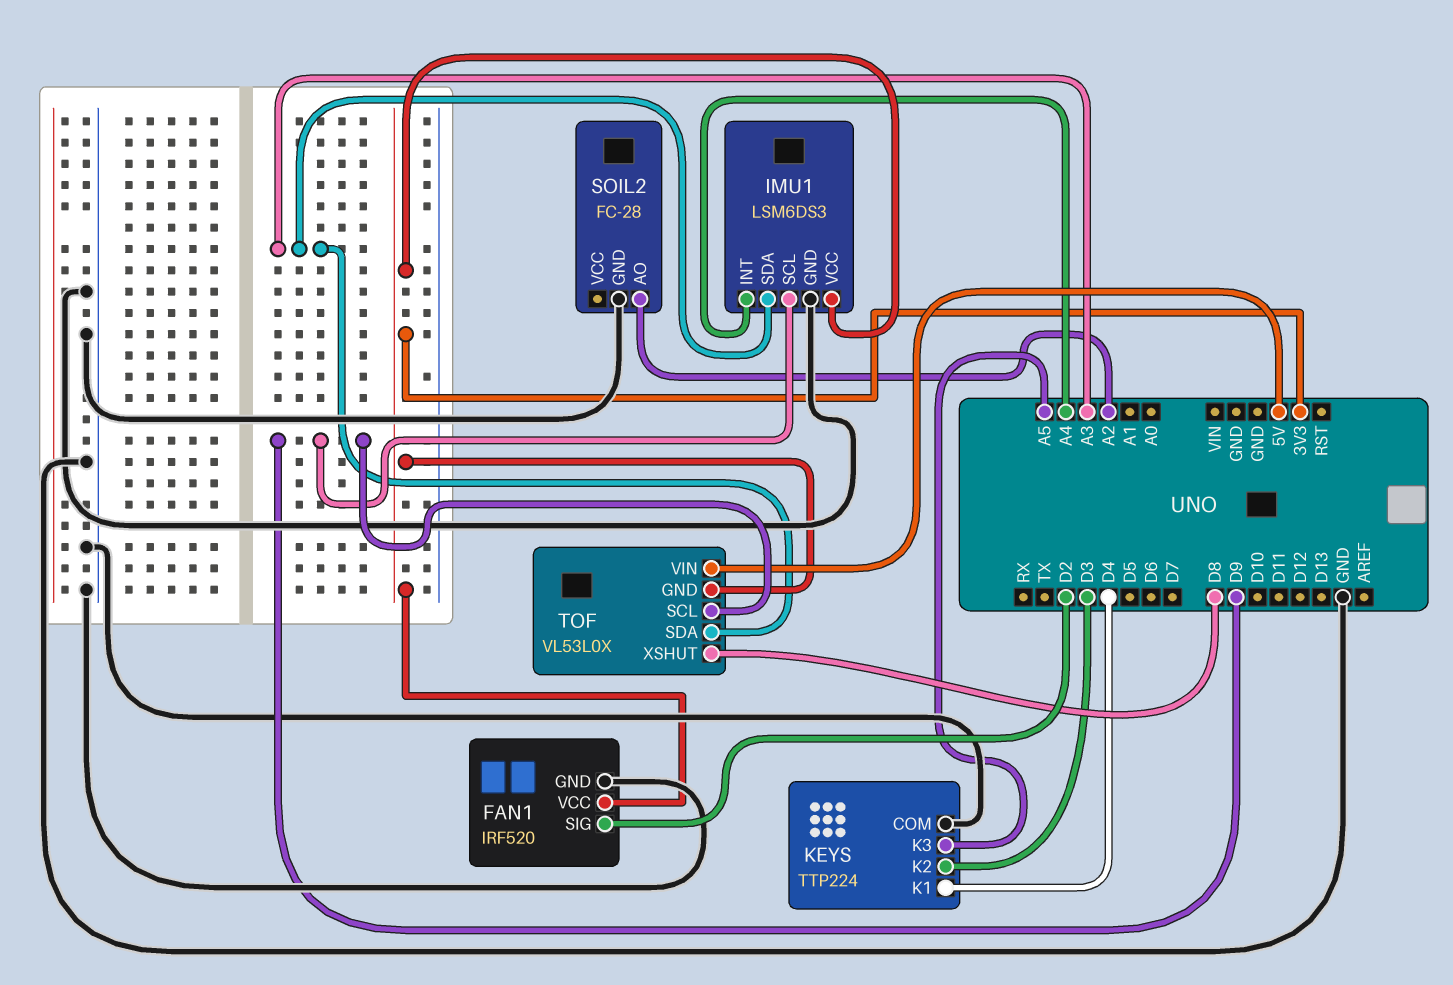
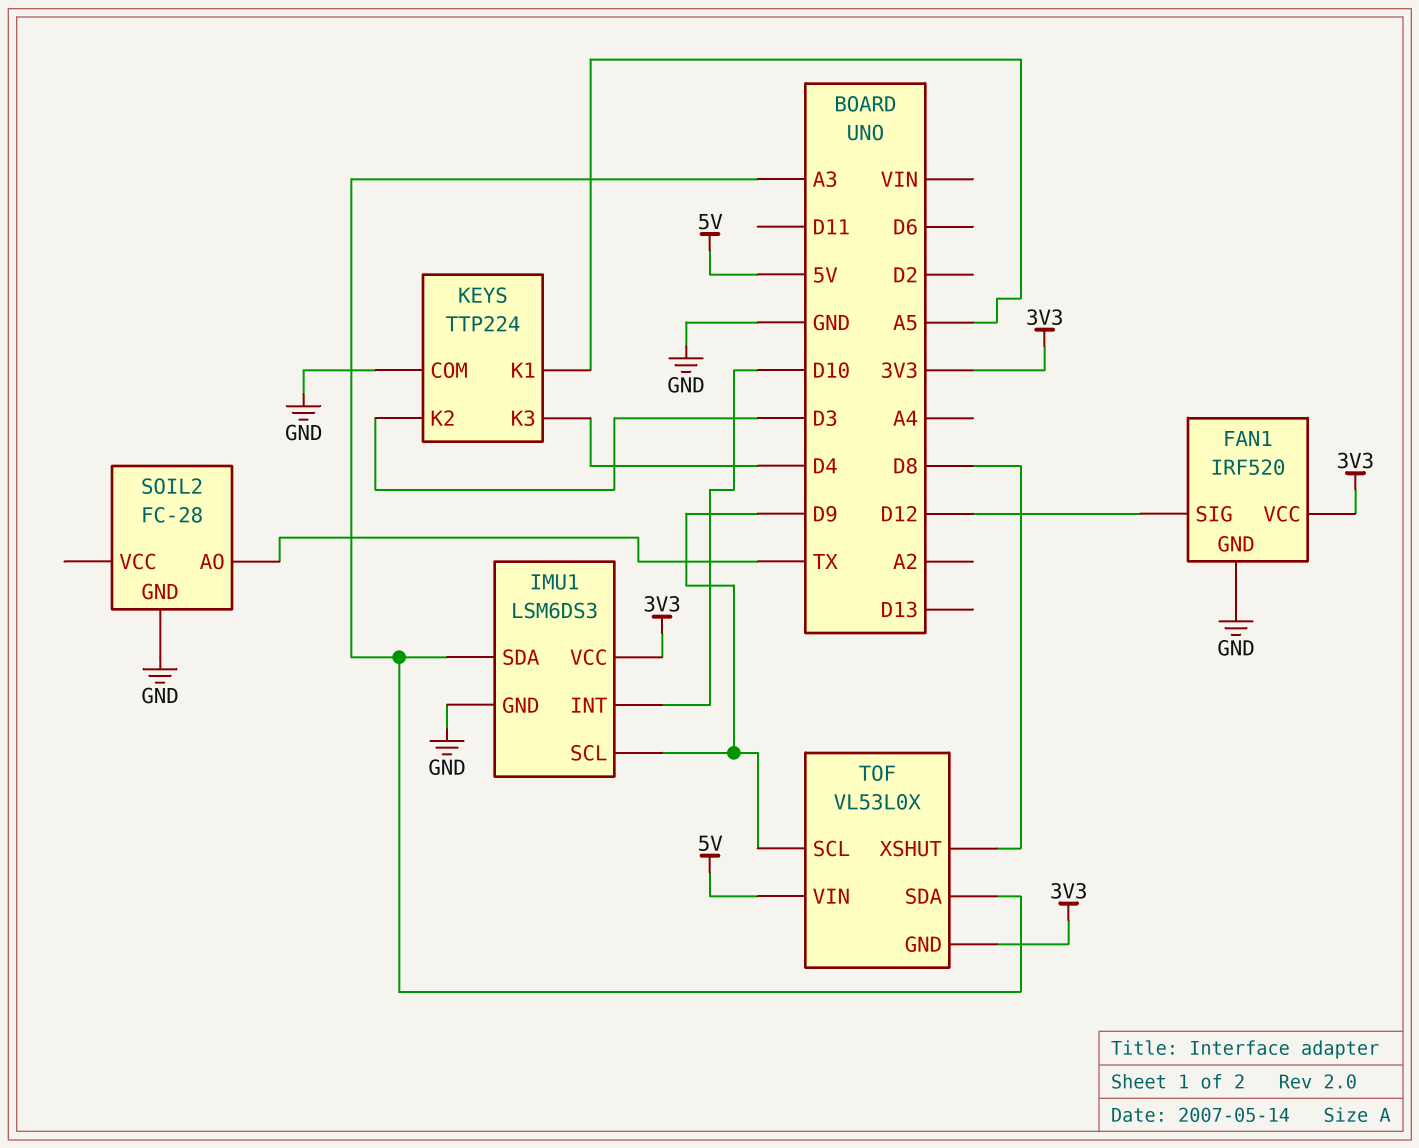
FAN1 pin SIG: D2 -> D12
IMU1 pin INT: A4 -> D10
KEYS pin K1: D4 -> A5
KEYS pin K3: A5 -> D4
SOIL2 pin AO: A2 -> TX

